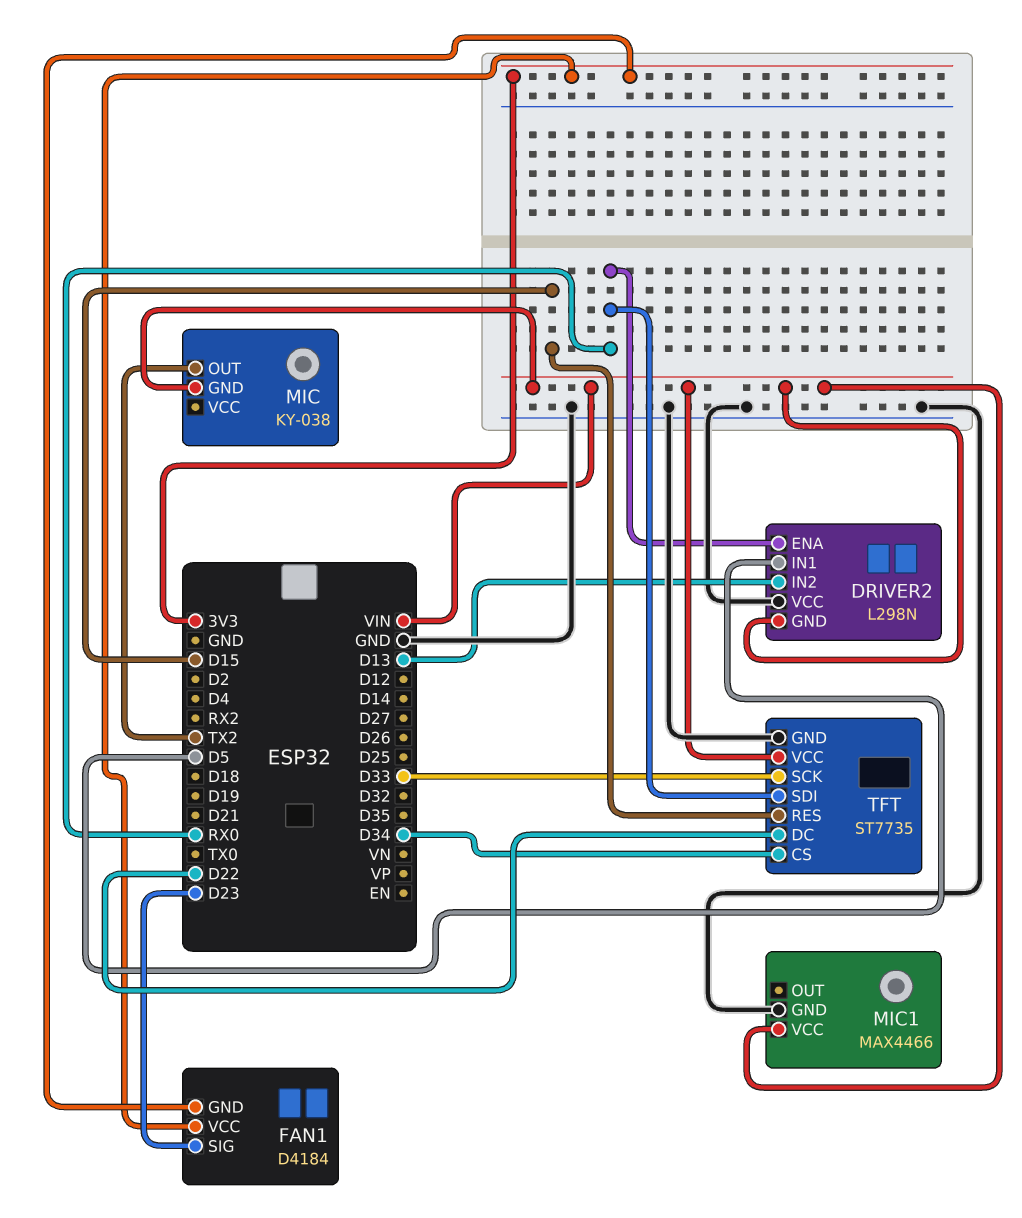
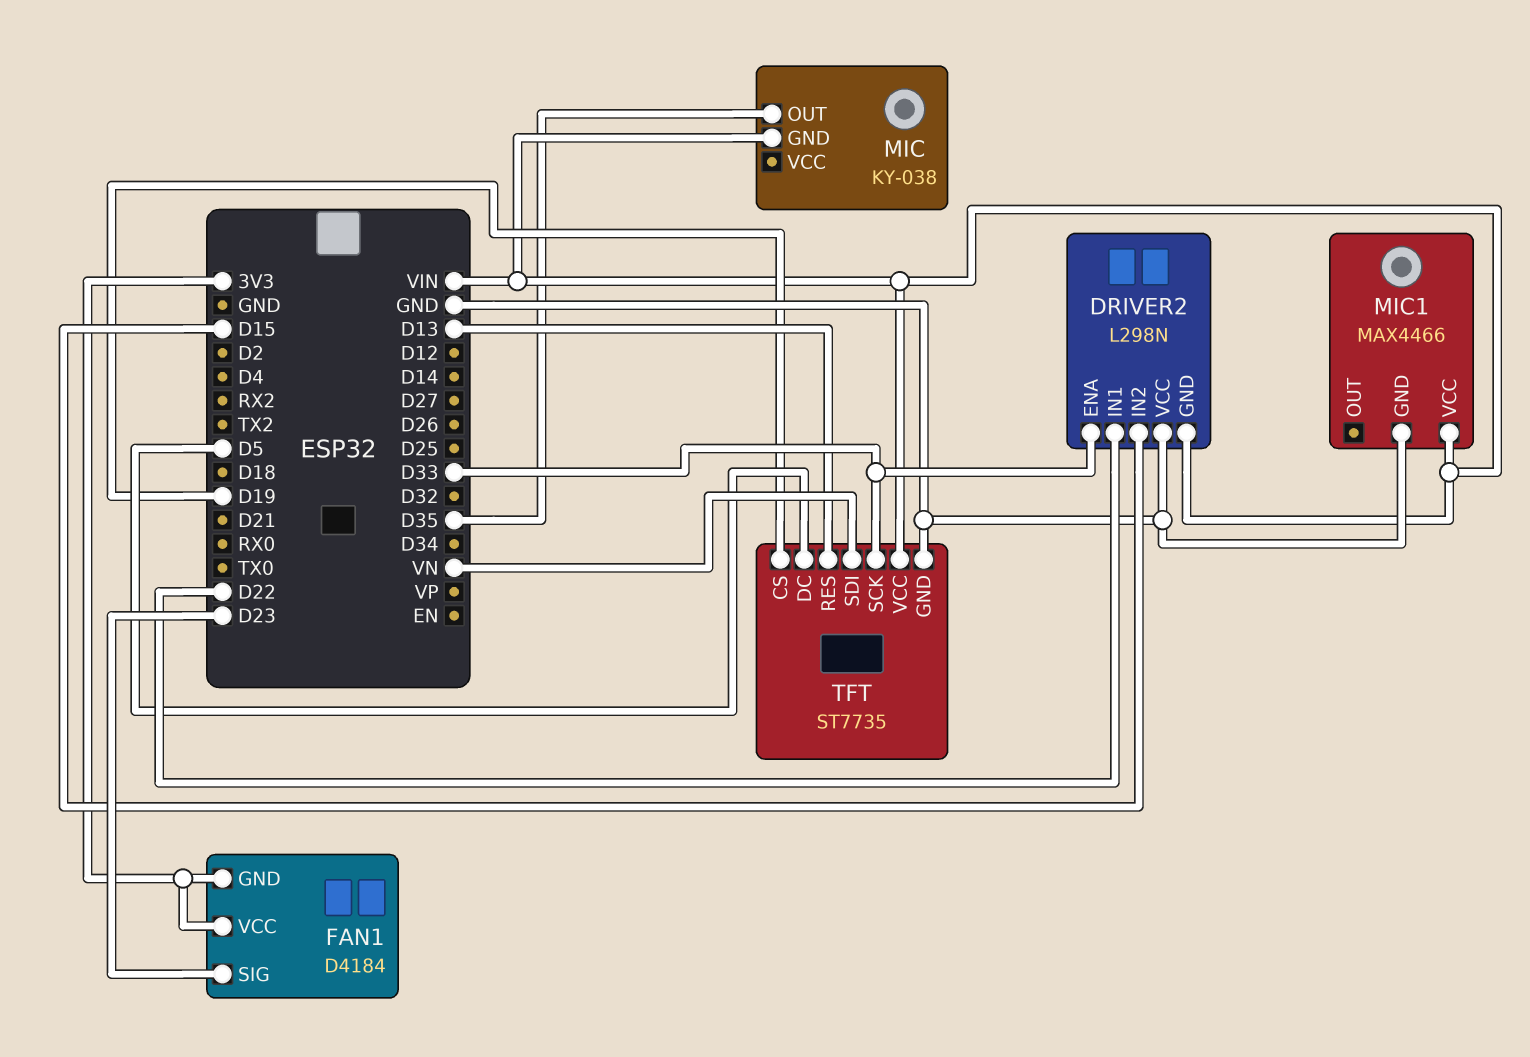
DRIVER2 pin ENA: RX0 -> D33
DRIVER2 pin IN1: D5 -> D22
DRIVER2 pin IN2: D13 -> D15
MIC pin OUT: TX2 -> D35
TFT pin CS: D34 -> D19
TFT pin DC: D22 -> D5
TFT pin RES: D15 -> D13
TFT pin SDI: RX0 -> VN

